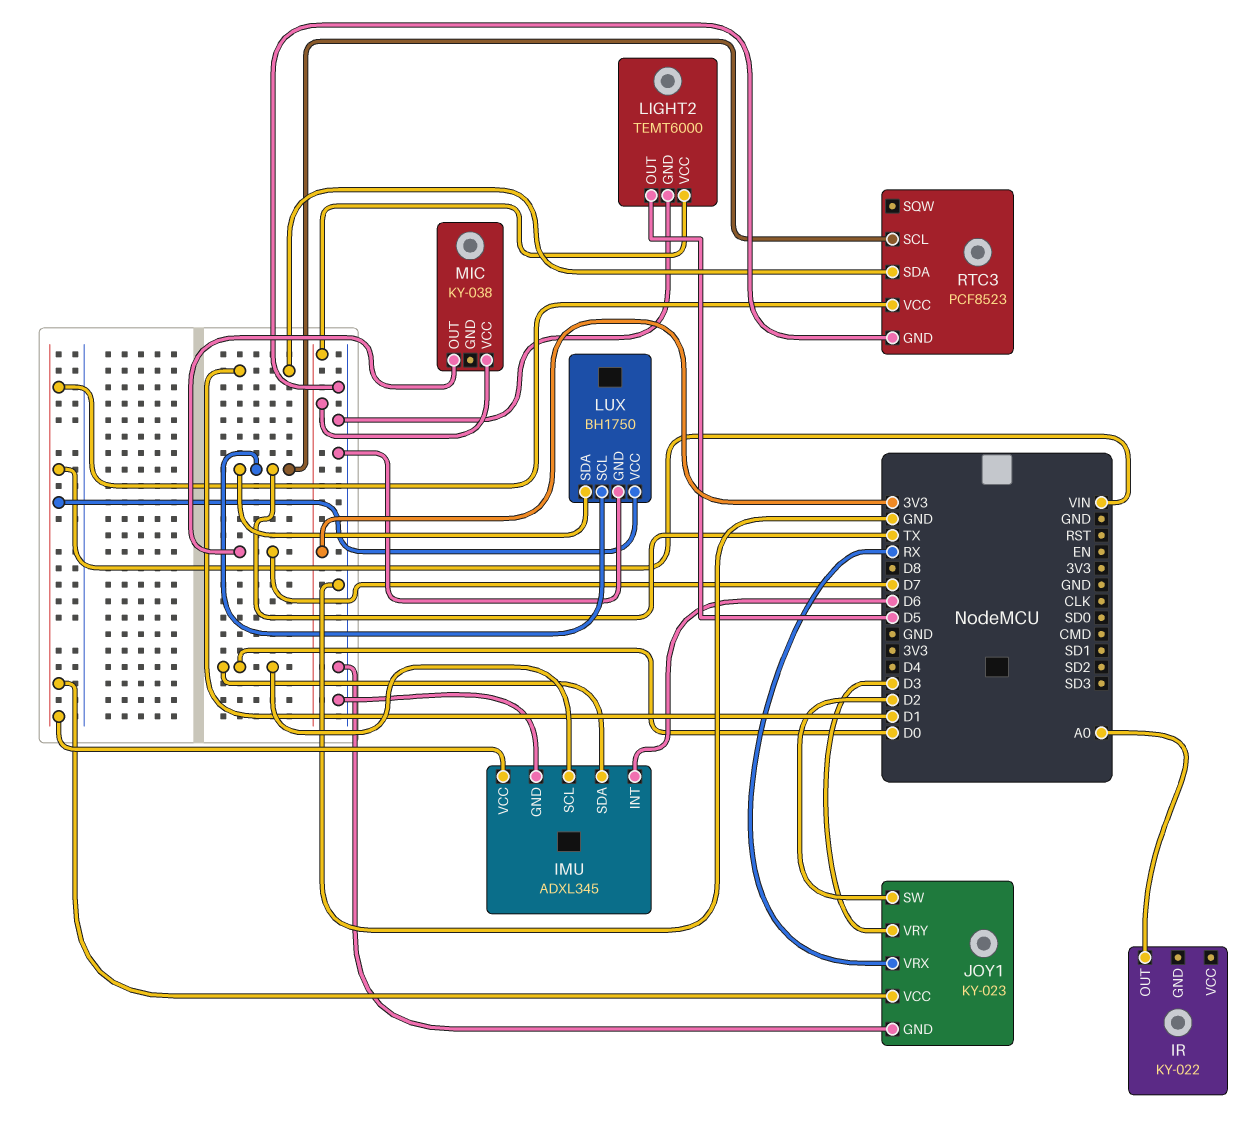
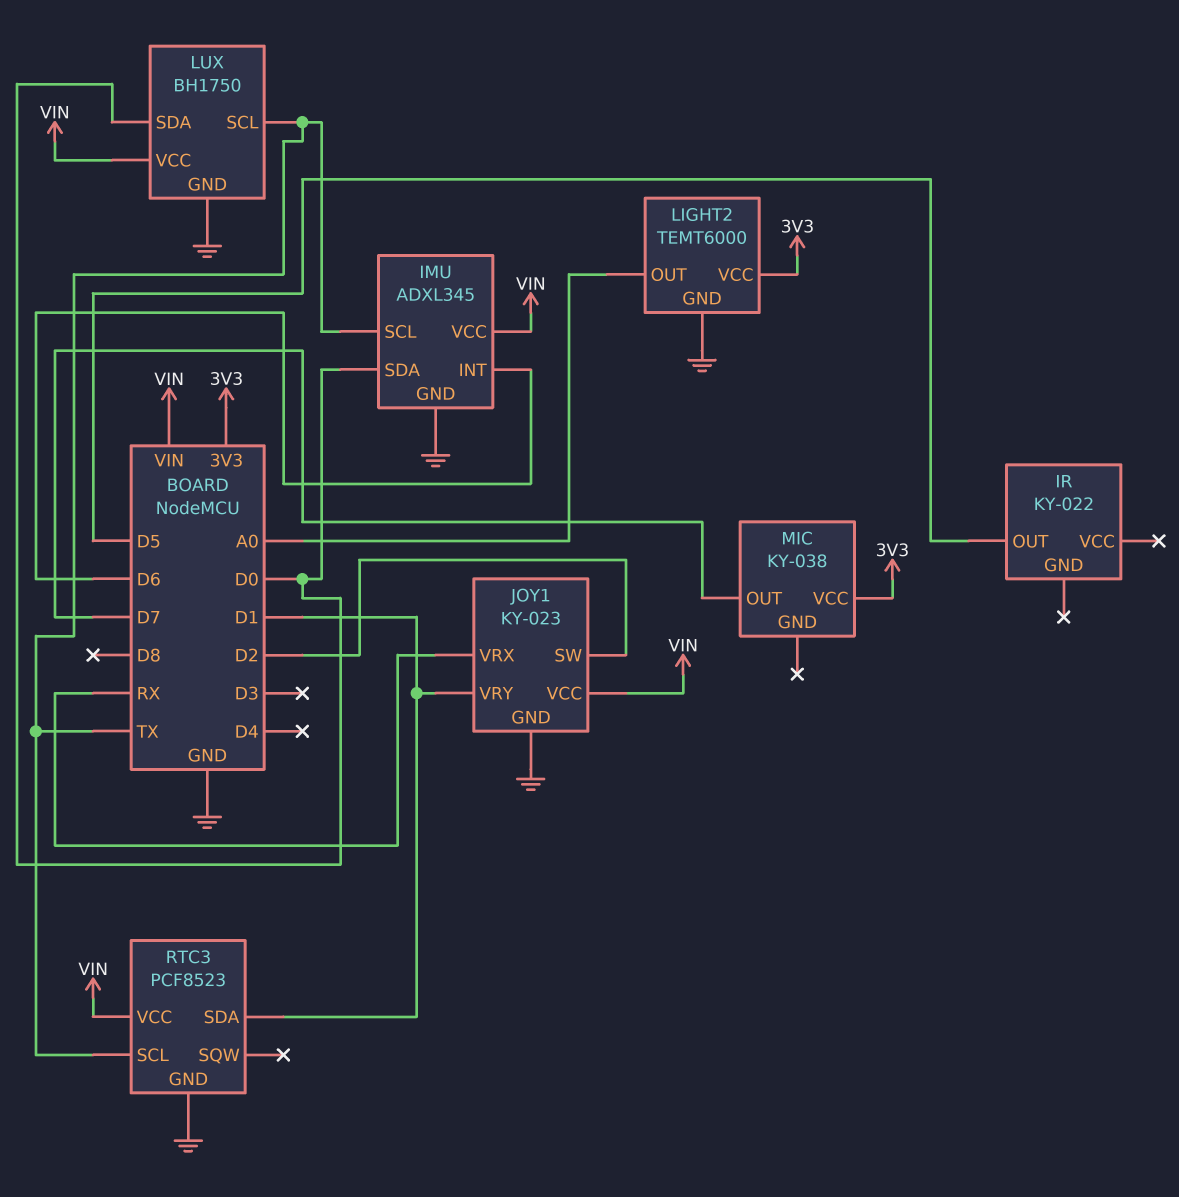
IMU pin SCL: D0 -> TX
IR pin OUT: A0 -> D5
JOY1 pin VRY: D3 -> D1
LIGHT2 pin OUT: D5 -> A0
LUX pin SDA: TX -> D0

